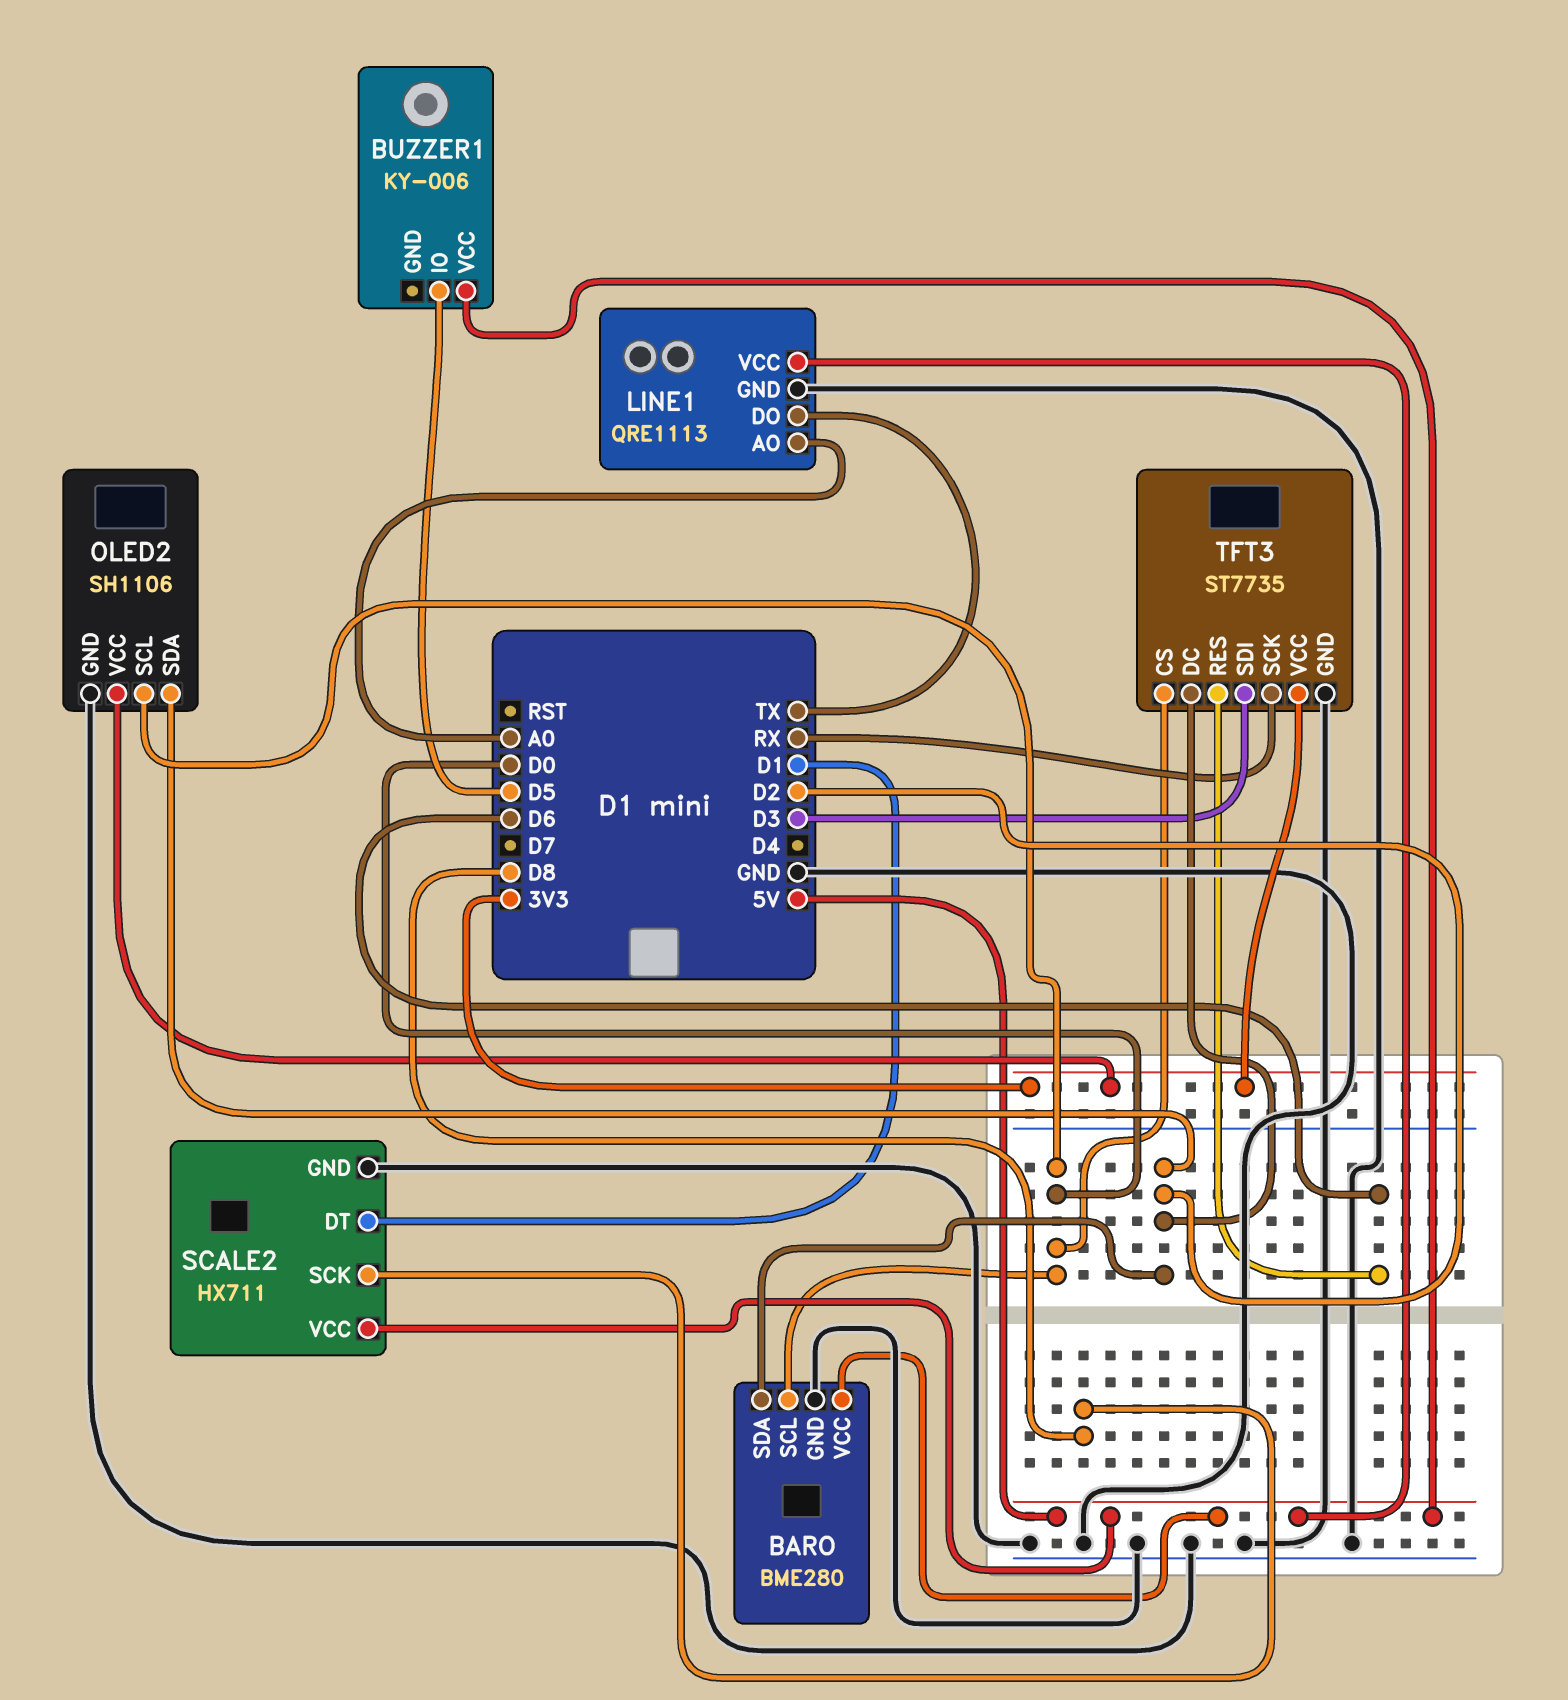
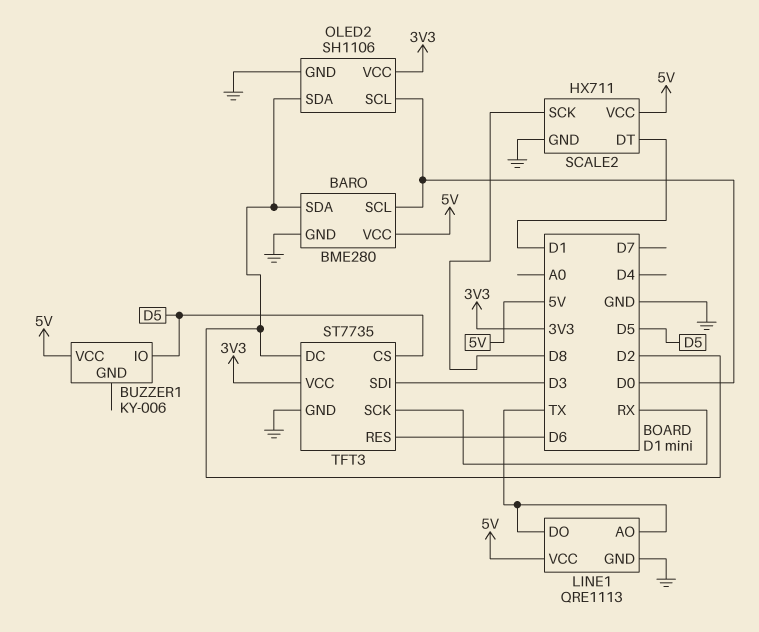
LINE1 pin AO: A0 -> TX
TFT3 pin CS: D0 -> D5

